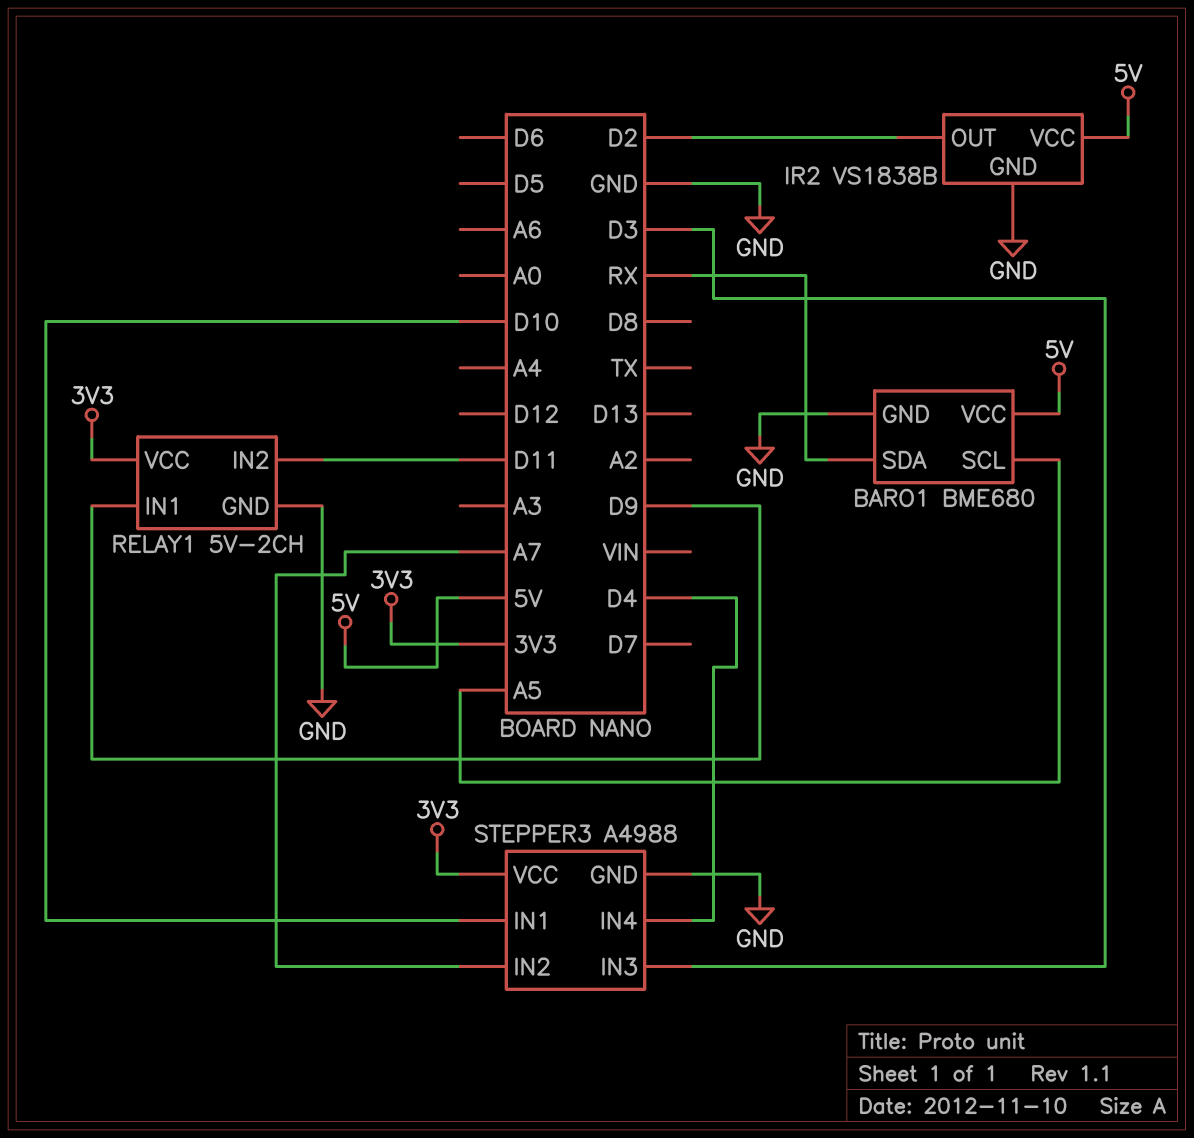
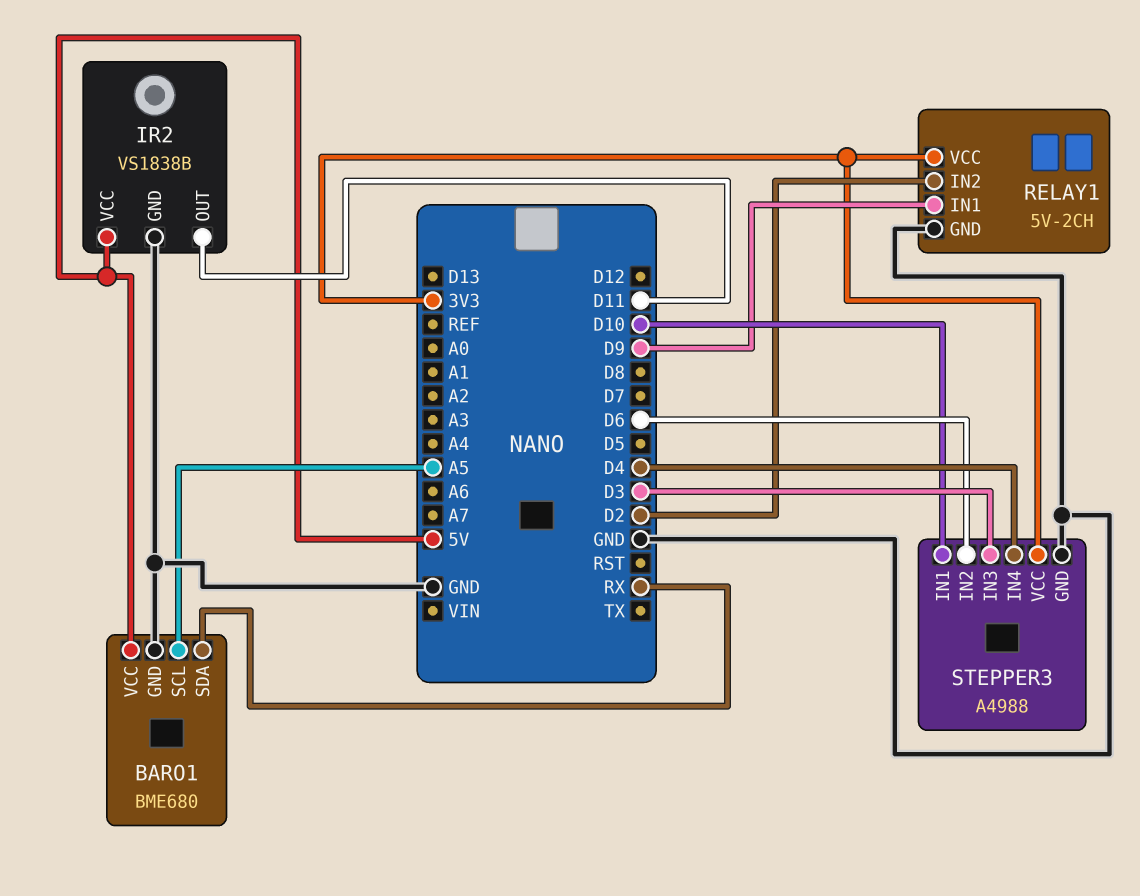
IR2 pin OUT: D2 -> D11
RELAY1 pin IN2: D11 -> D2
STEPPER3 pin IN2: A7 -> D6

